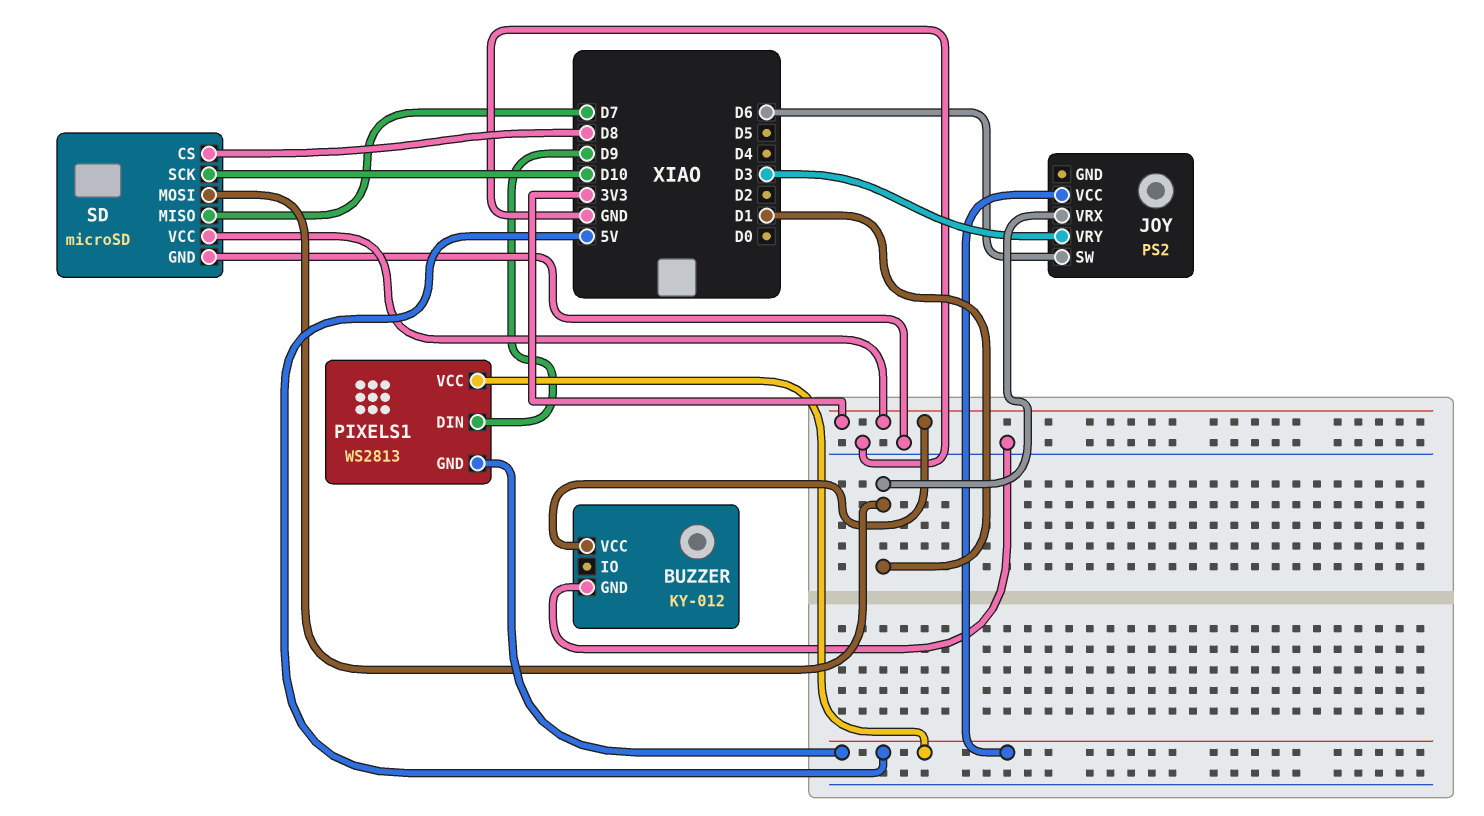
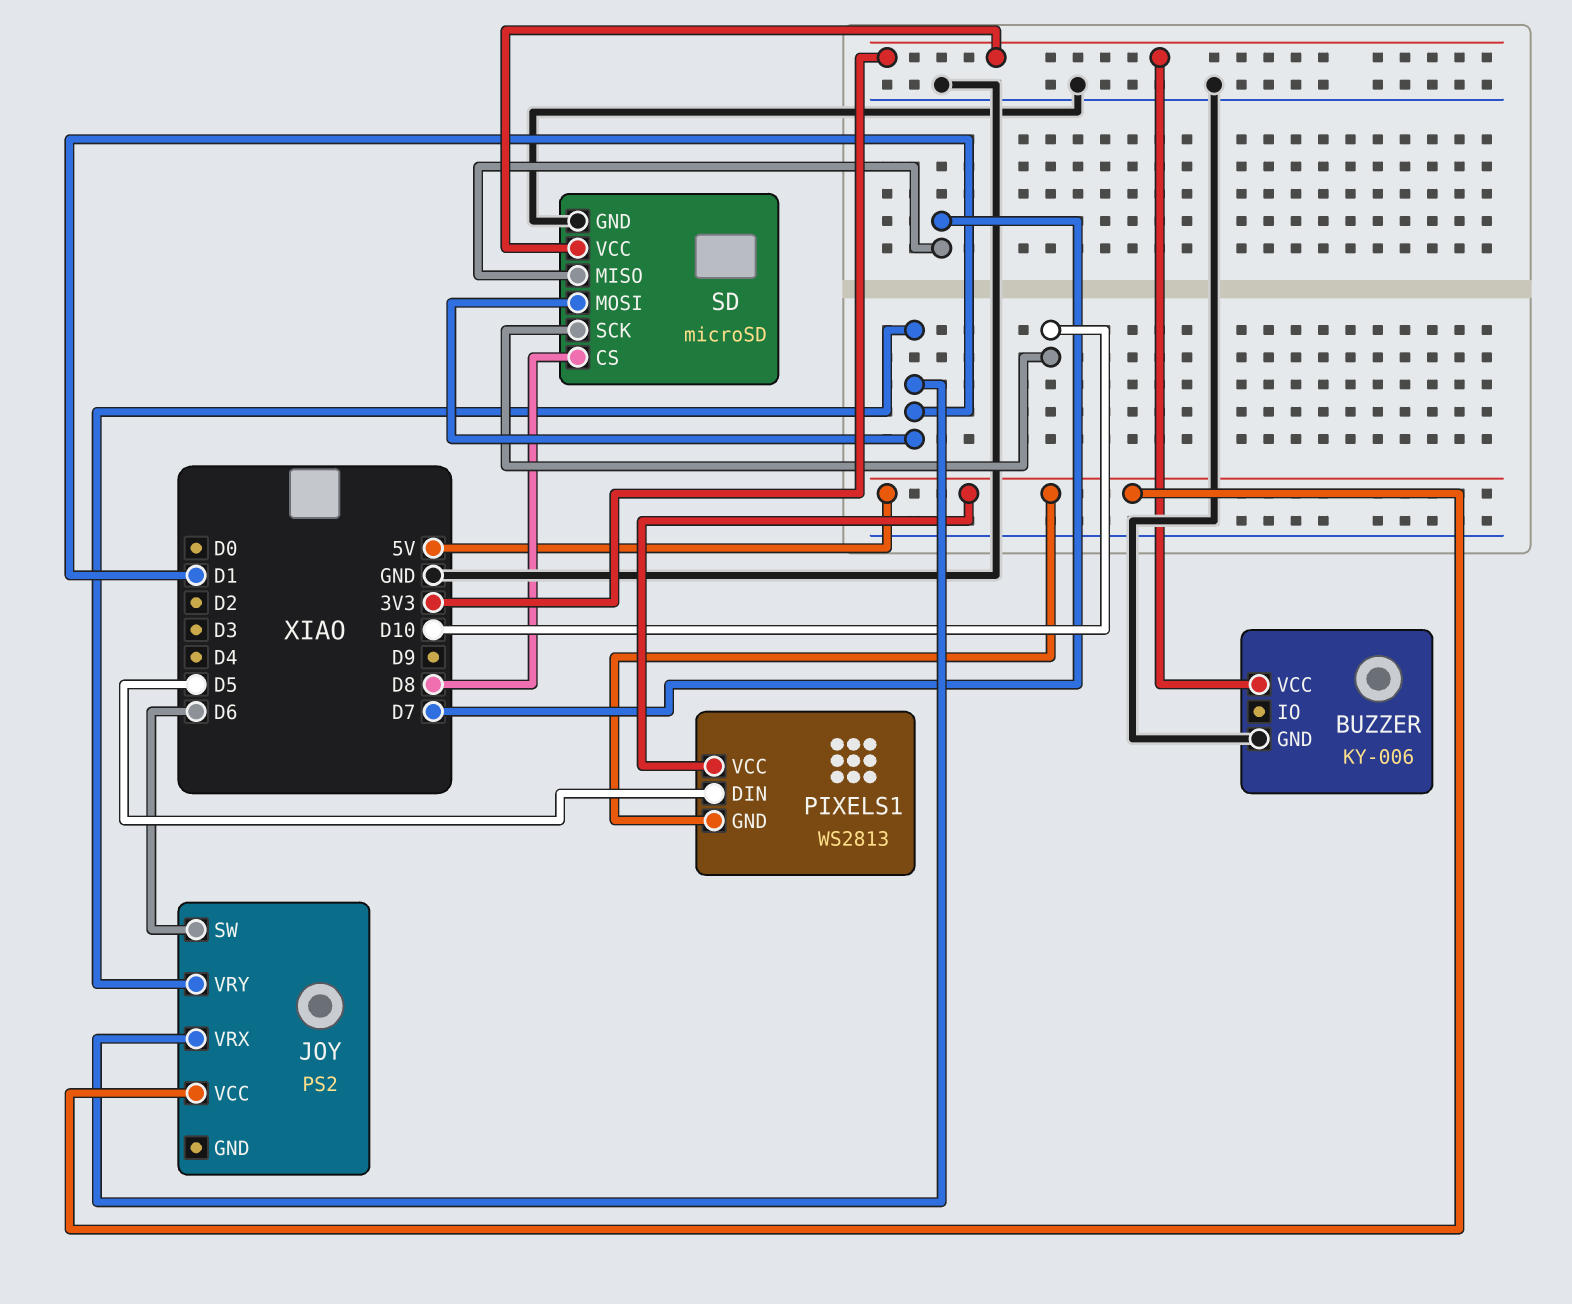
BUZZER: KY-012 -> KY-006
JOY pin VRY: D3 -> D1
PIXELS1 pin DIN: D9 -> D5

